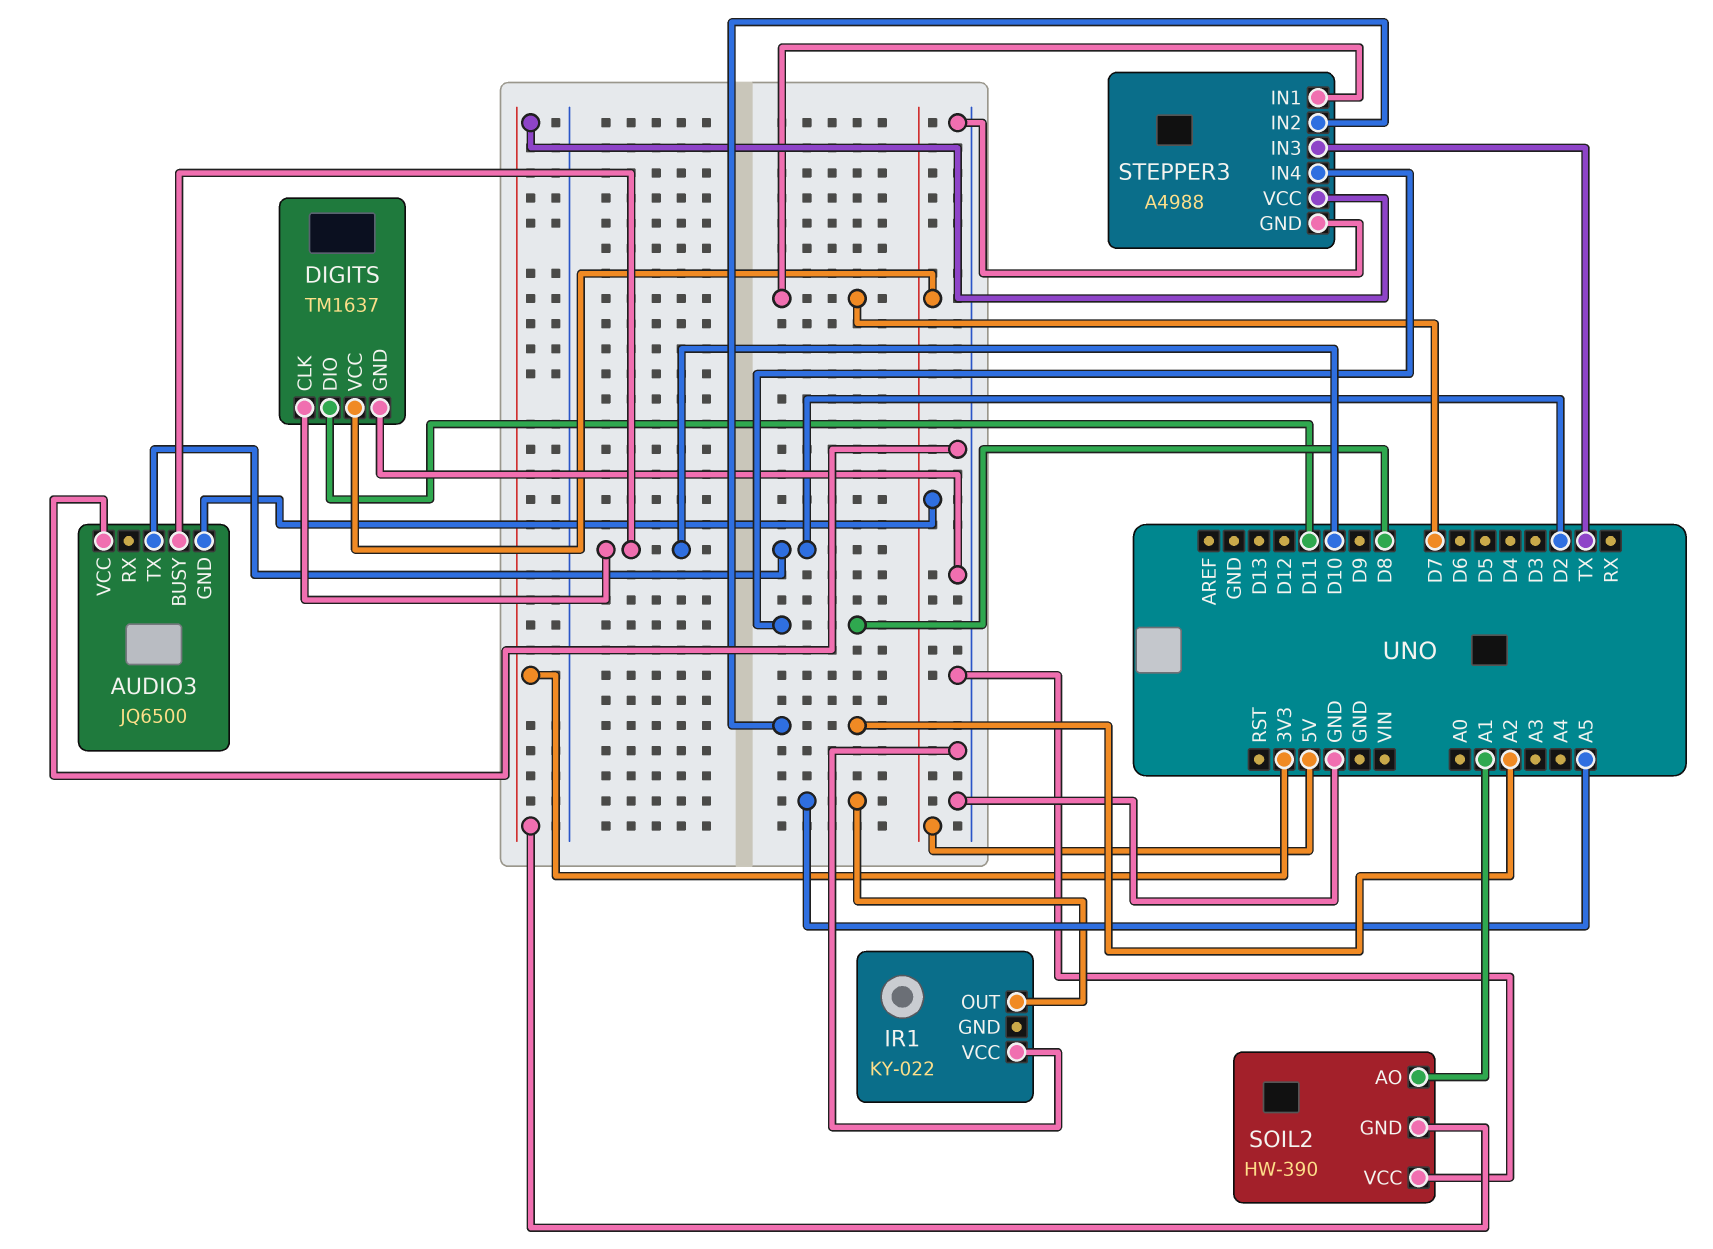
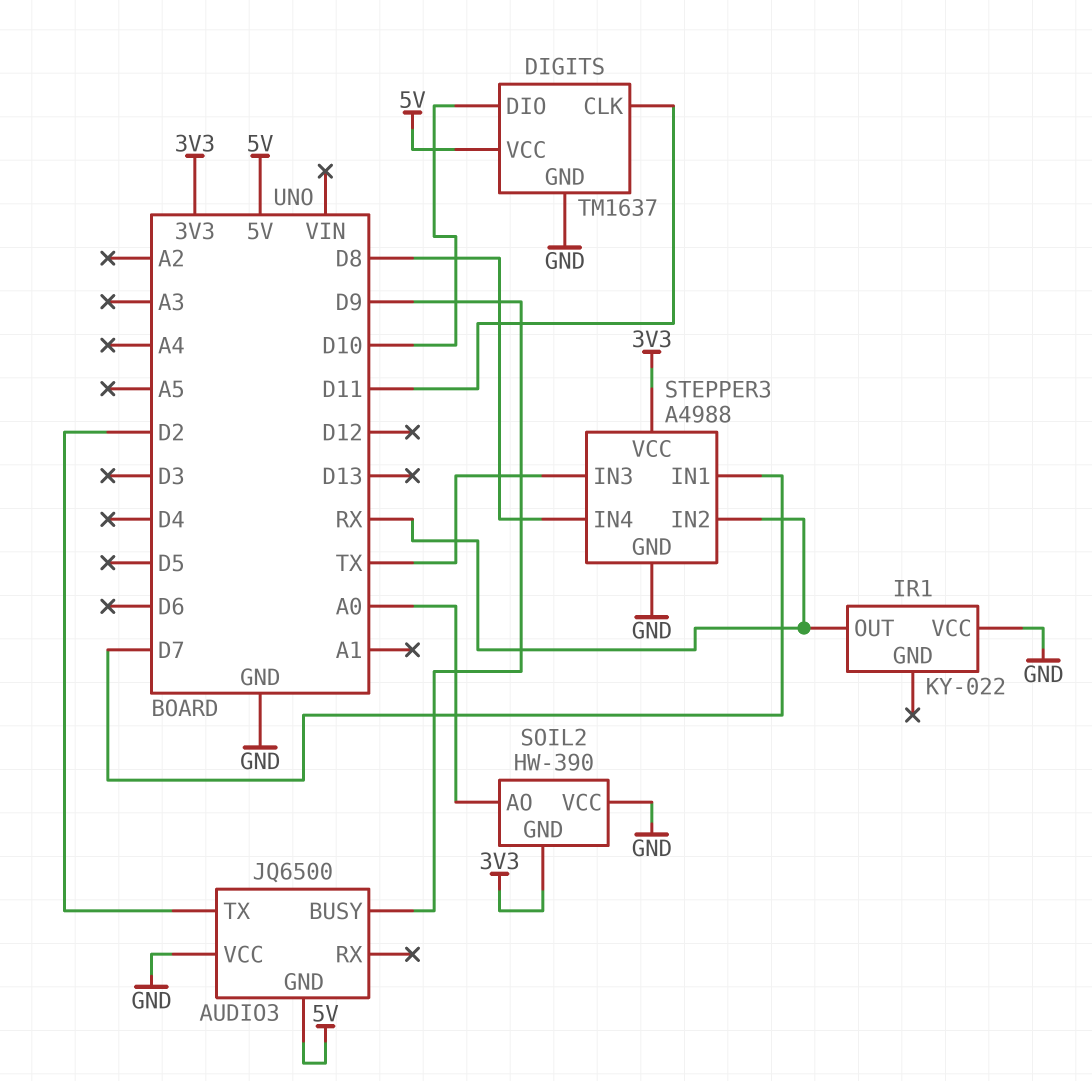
AUDIO3 pin BUSY: D10 -> D9
DIGITS pin CLK: D10 -> D11
DIGITS pin DIO: D11 -> D10
IR1 pin OUT: A5 -> RX
SOIL2 pin AO: A1 -> A0
STEPPER3 pin IN2: A2 -> RX

